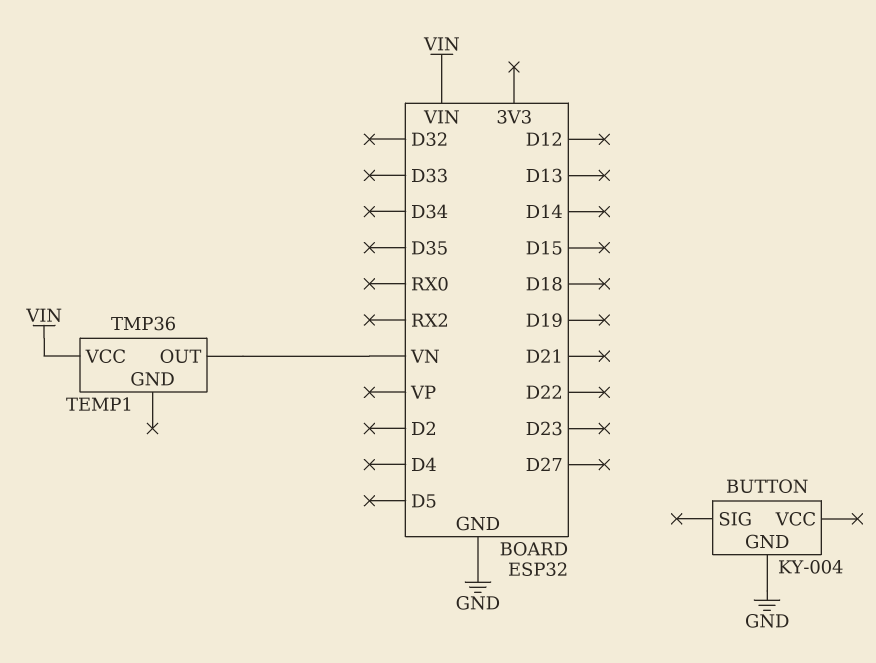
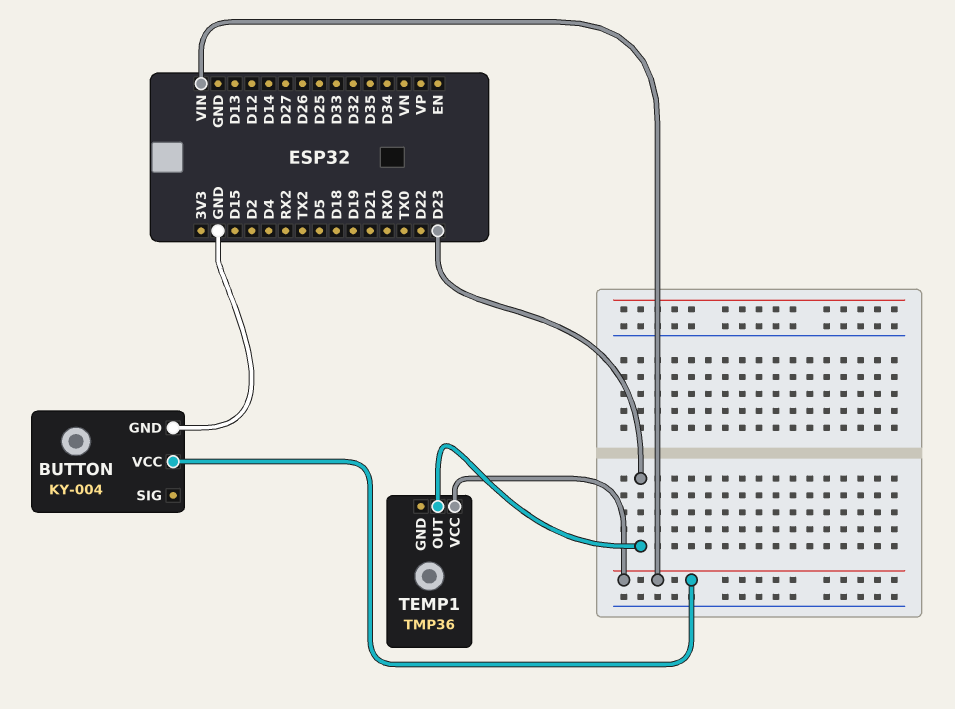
BUTTON pin VCC: none -> VIN
TEMP1 pin OUT: VN -> D23

